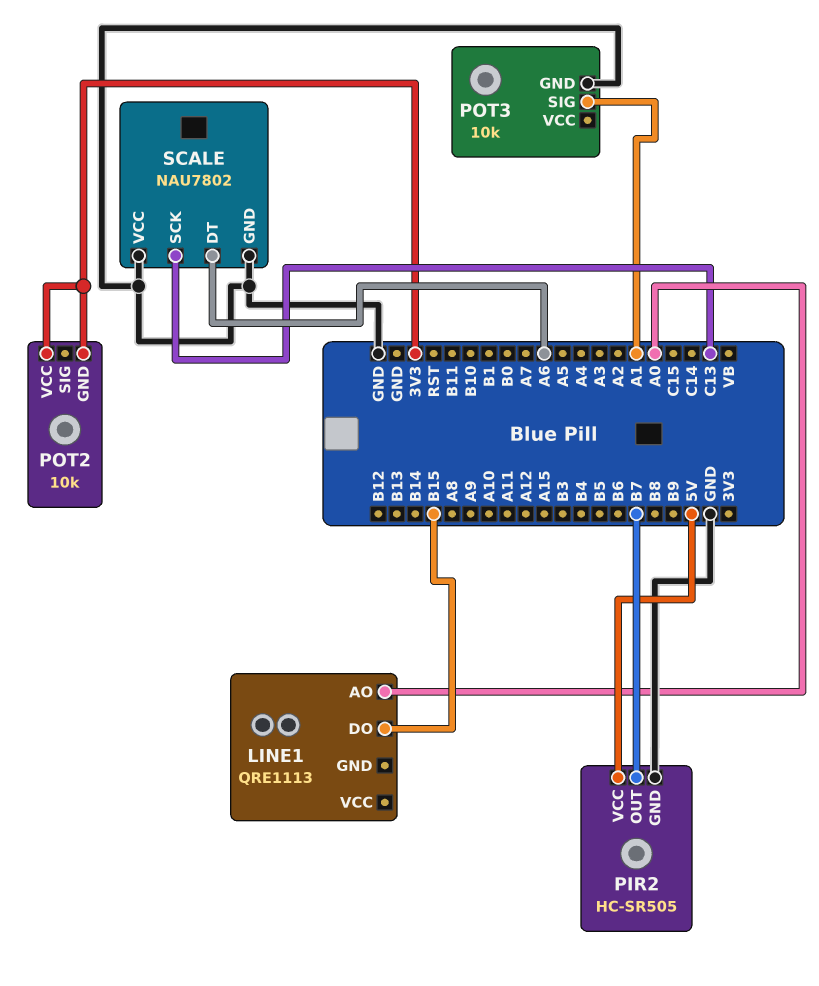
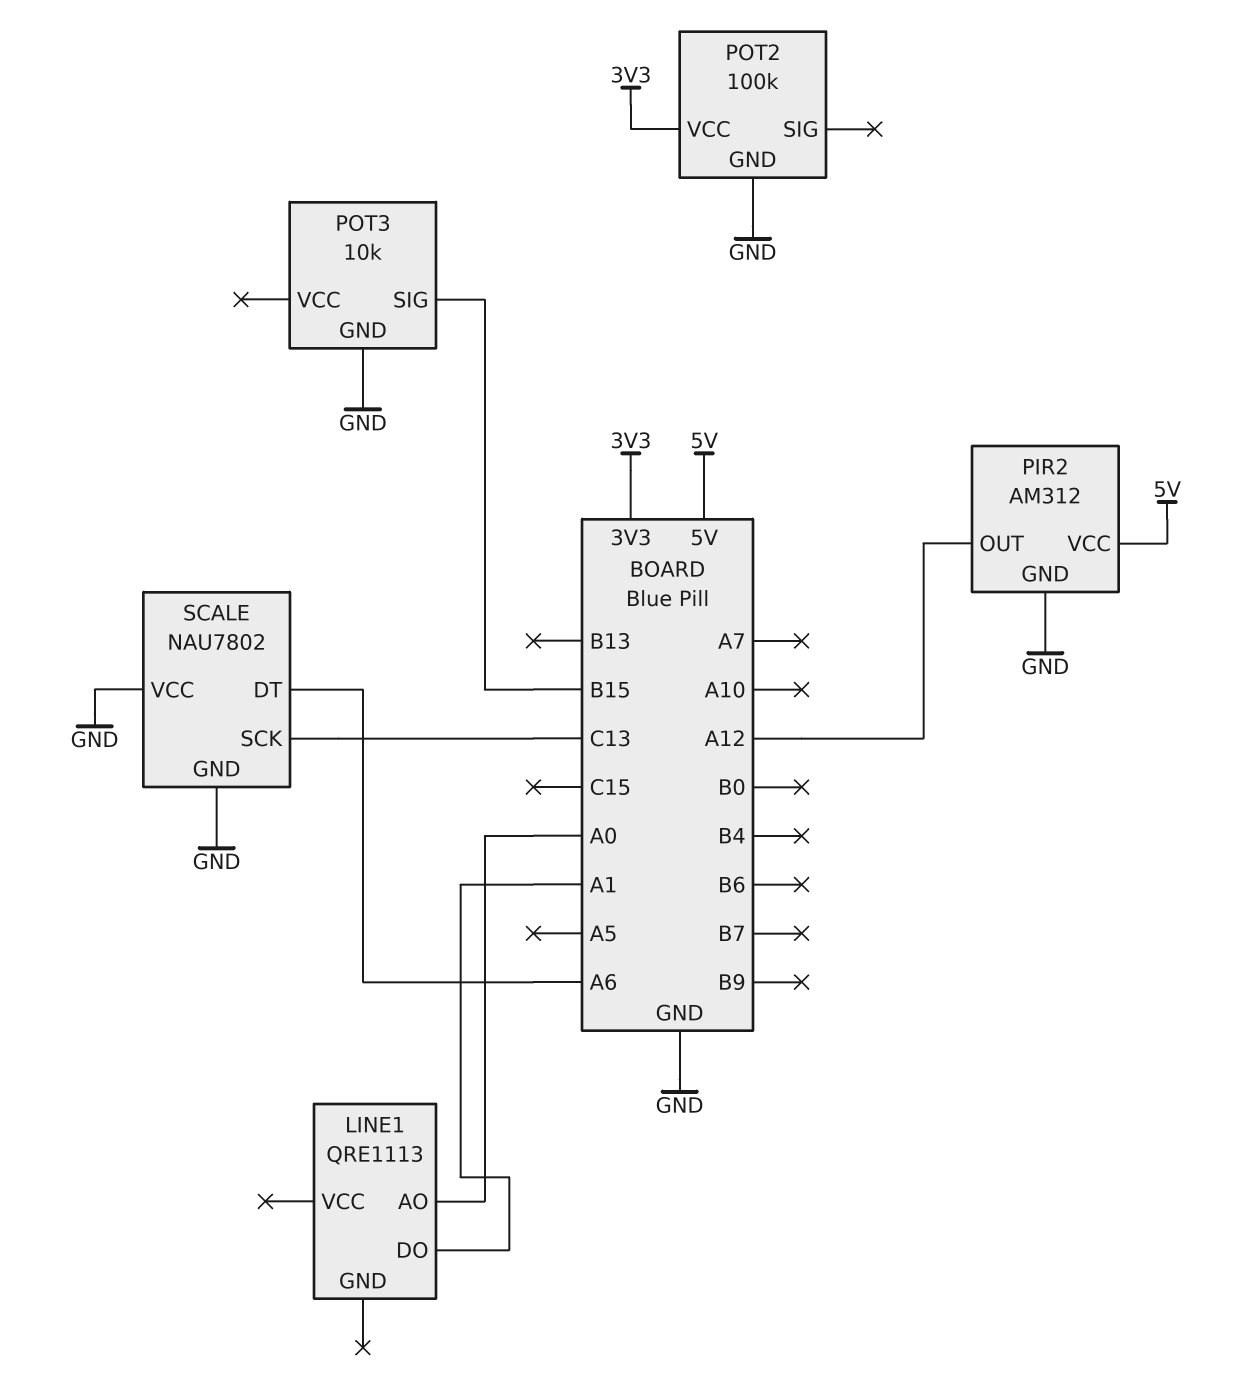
LINE1 pin DO: B15 -> A1
PIR2: HC-SR505 -> AM312
PIR2 pin OUT: B7 -> A12
POT2: 10k -> 100k
POT2 pin GND: 3V3 -> GND
POT3 pin SIG: A1 -> B15

